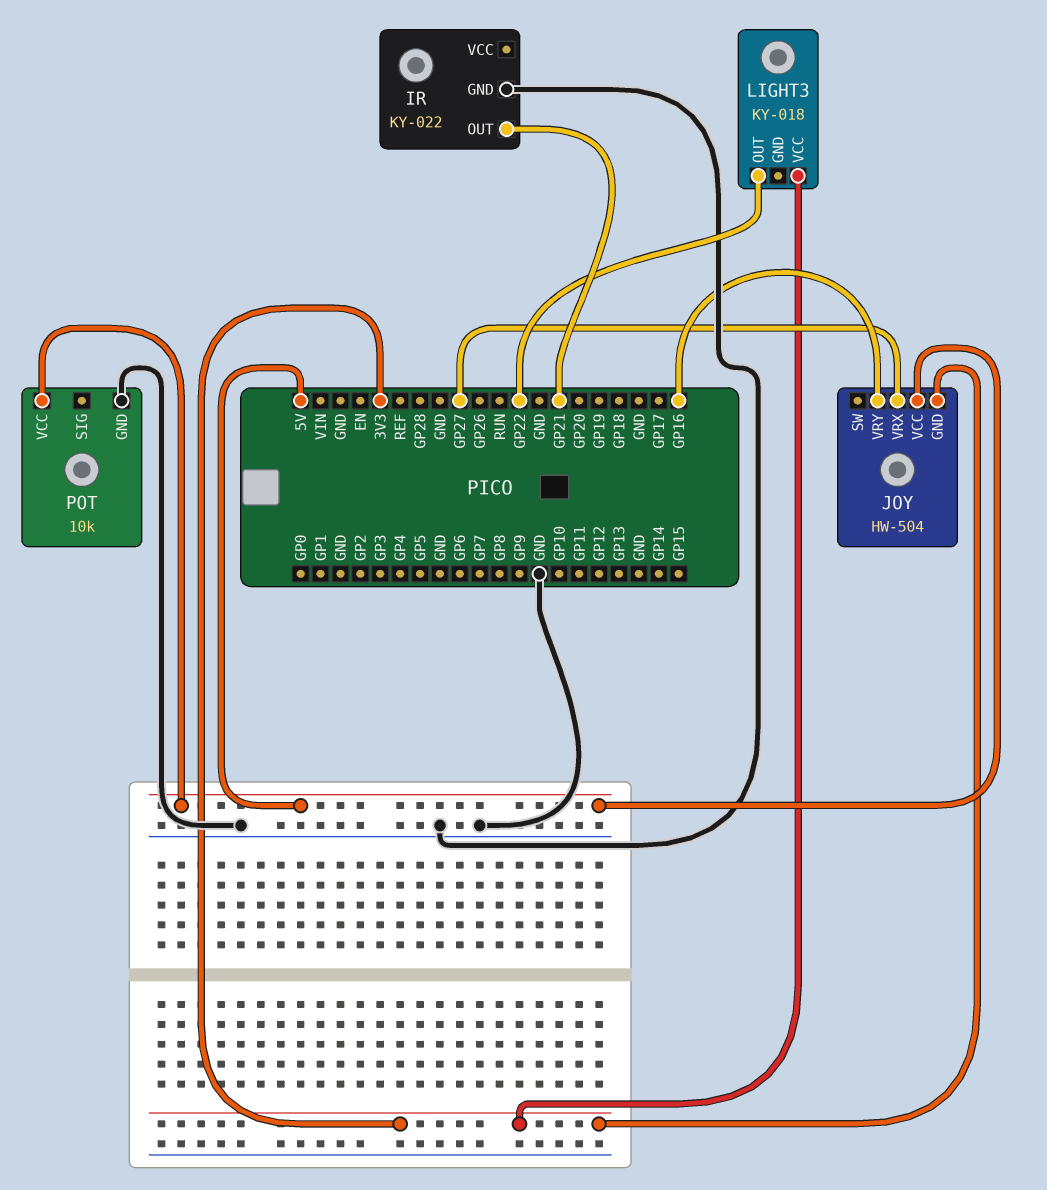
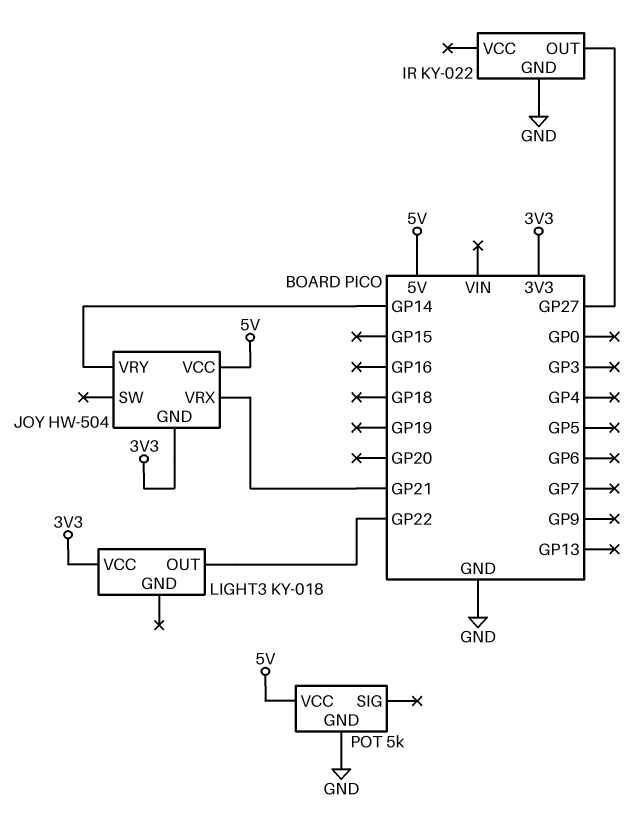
IR pin OUT: GP21 -> GP27
JOY pin VRX: GP27 -> GP21
JOY pin VRY: GP16 -> GP14
POT: 10k -> 5k

